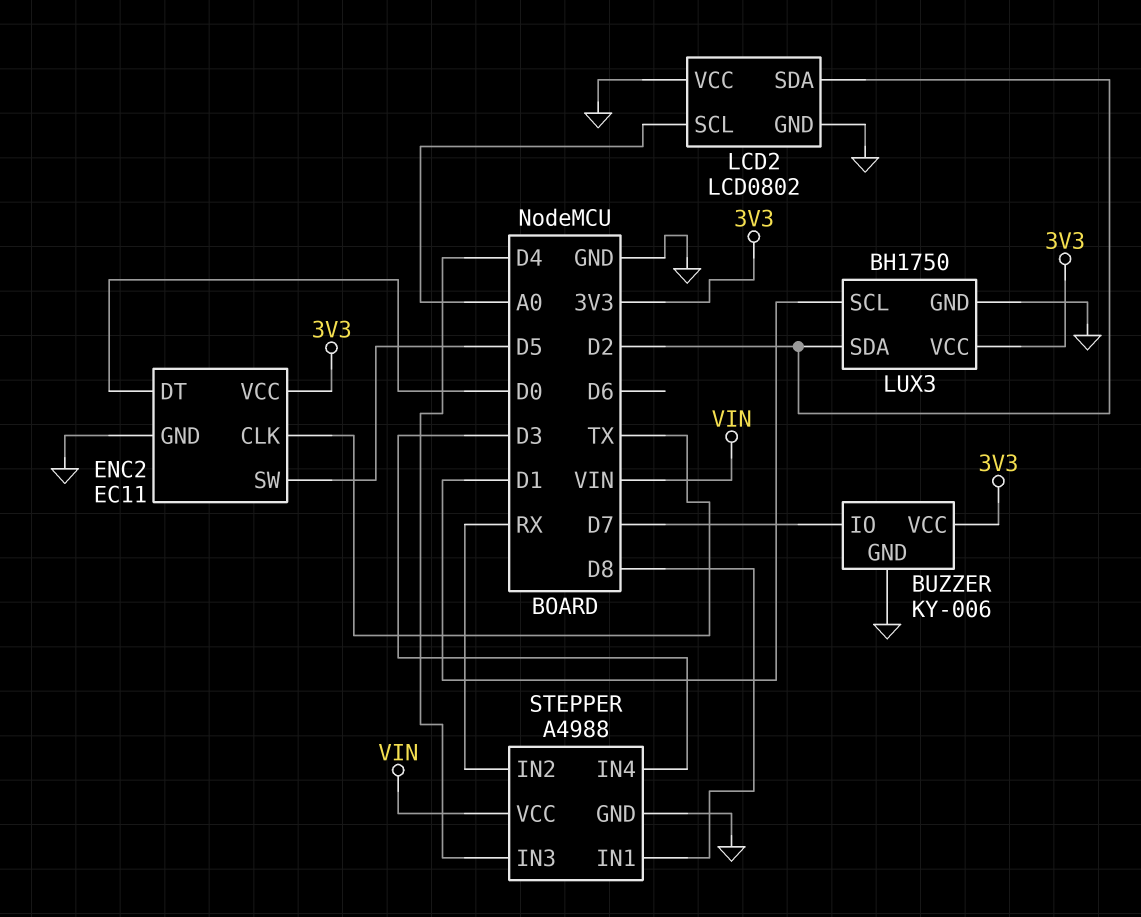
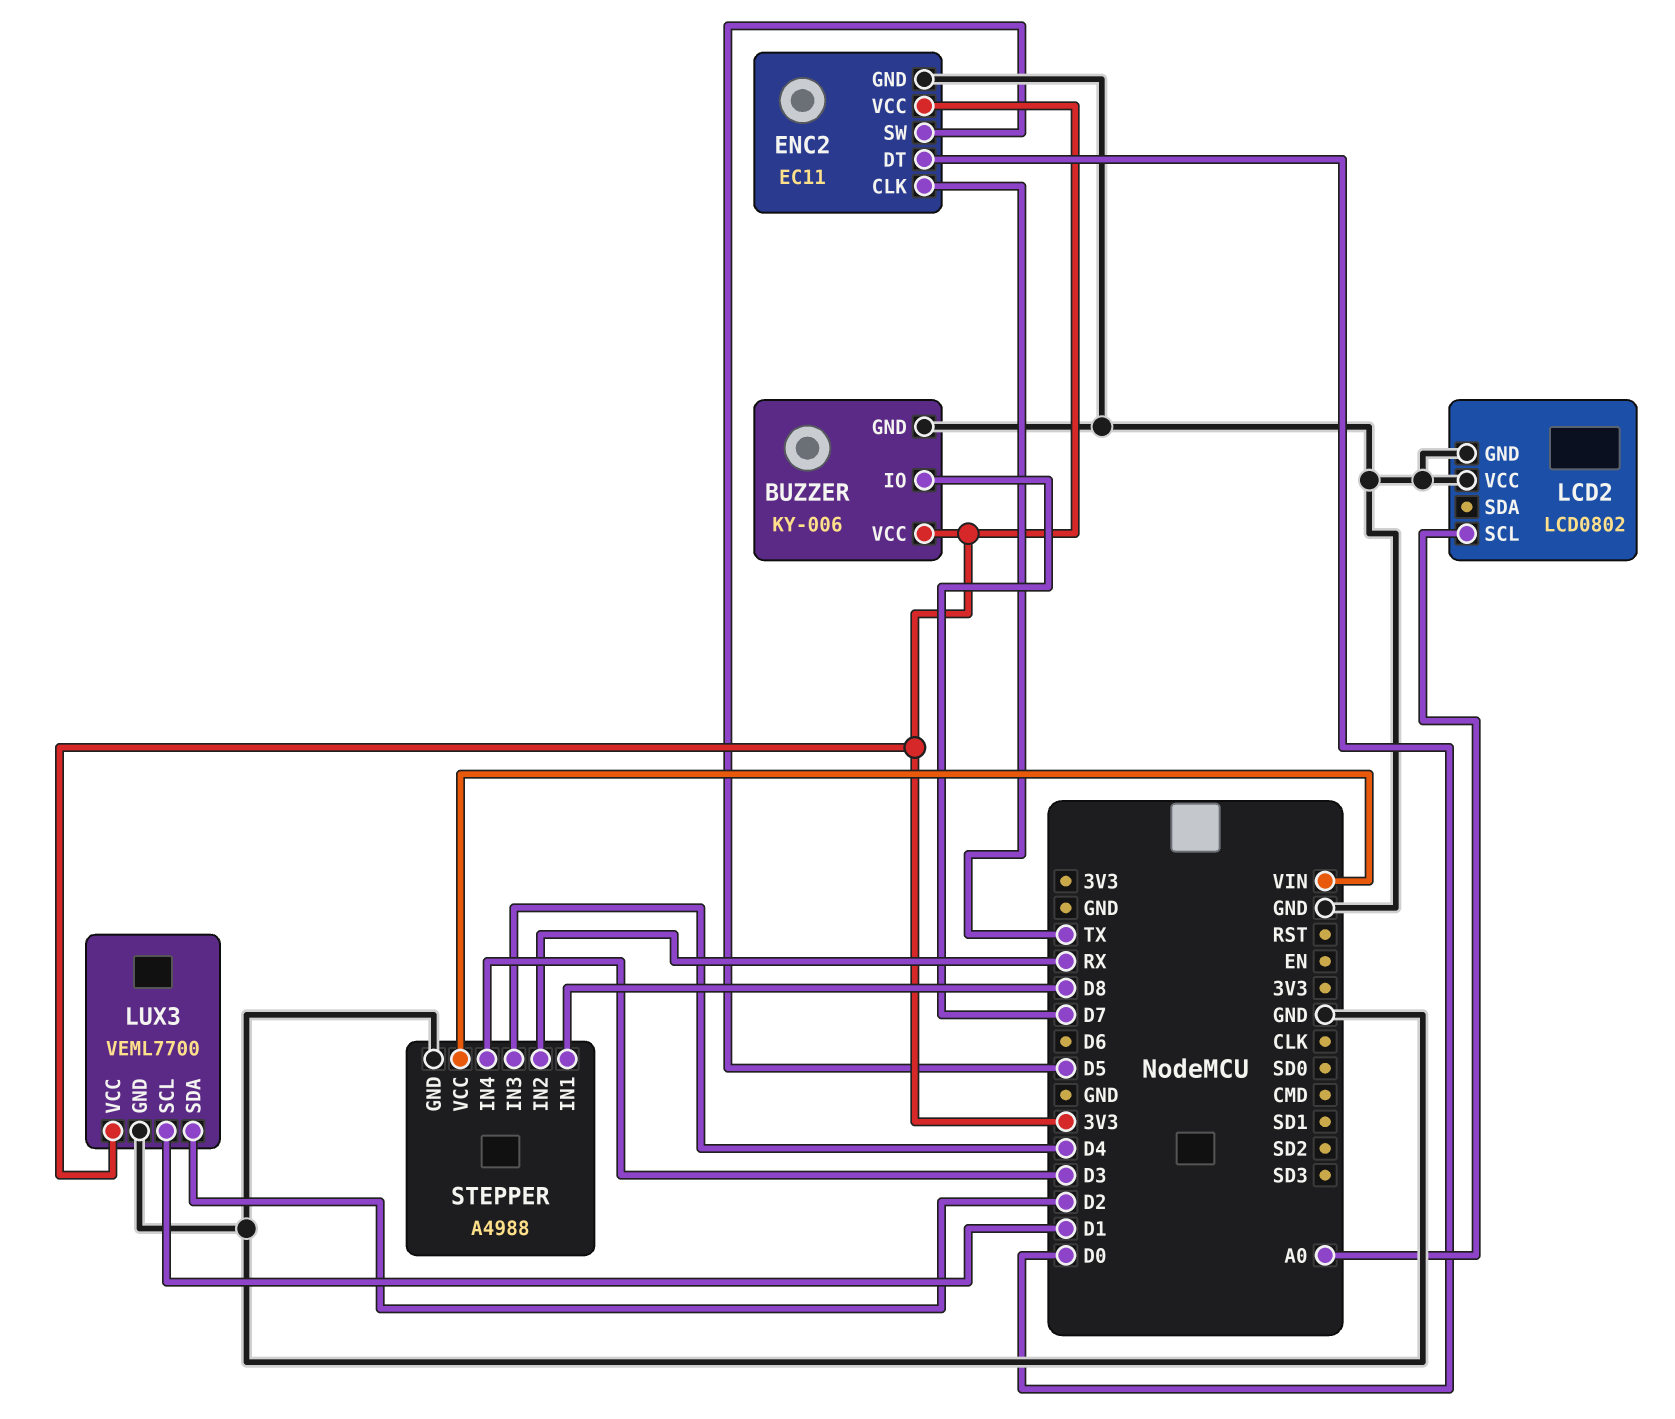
LCD2 pin SDA: D2 -> none
LUX3: BH1750 -> VEML7700

